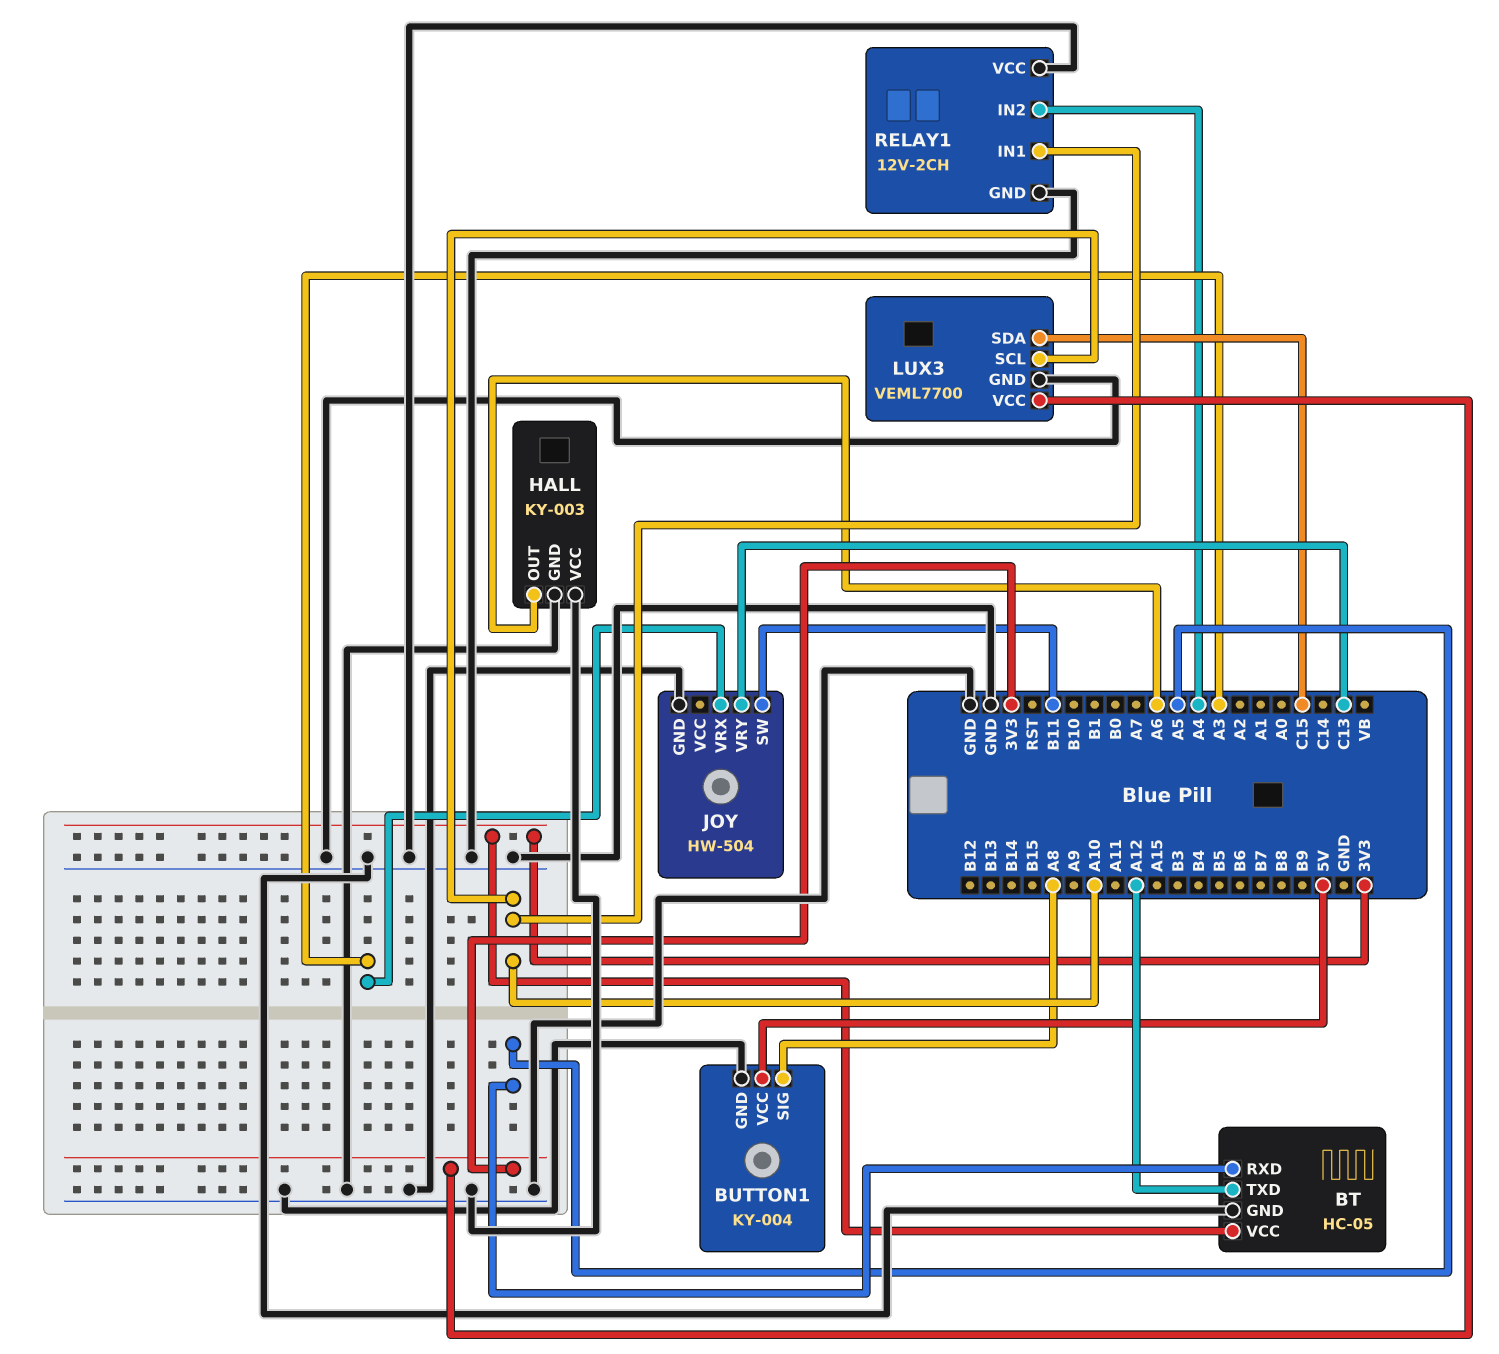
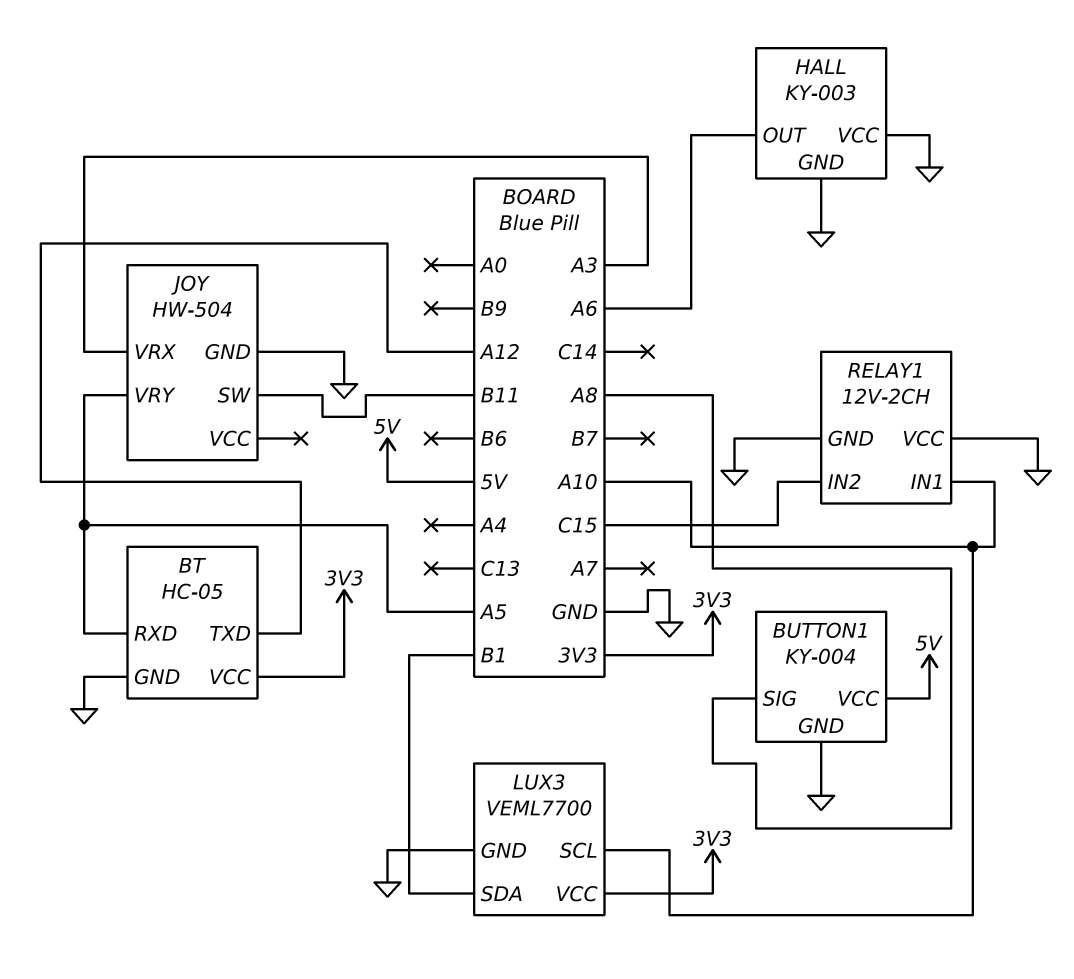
JOY pin VRY: C13 -> A5
LUX3 pin SDA: C15 -> B1
RELAY1 pin IN2: A4 -> C15

